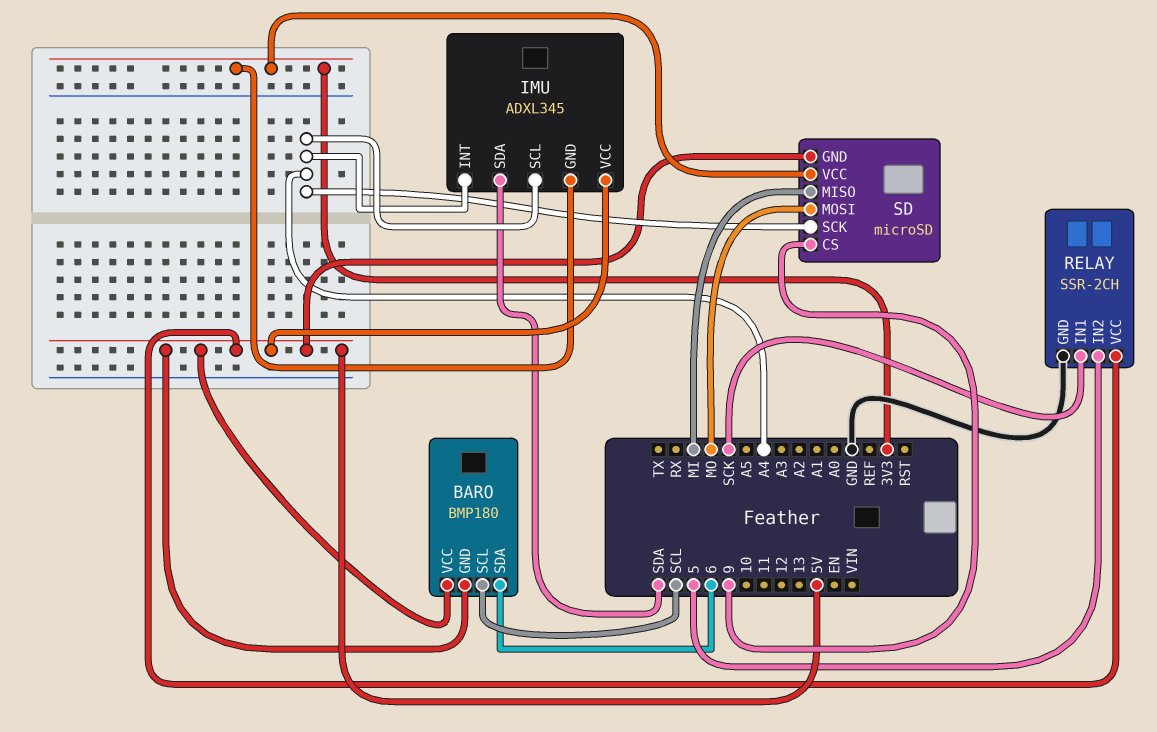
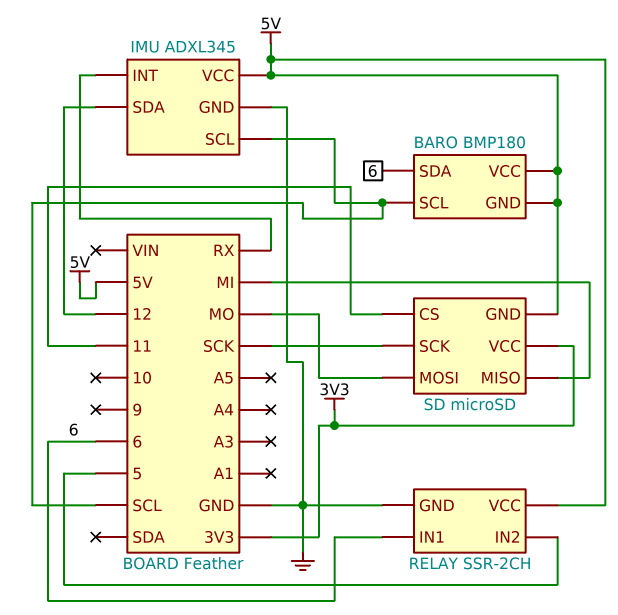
IMU pin GND: 3V3 -> GND
IMU pin INT: A4 -> RX
IMU pin SCL: A4 -> SCL
IMU pin SDA: SDA -> 12
RELAY pin IN1: SCK -> 6
SD pin CS: 9 -> 11
SD pin SCK: A4 -> SCK

